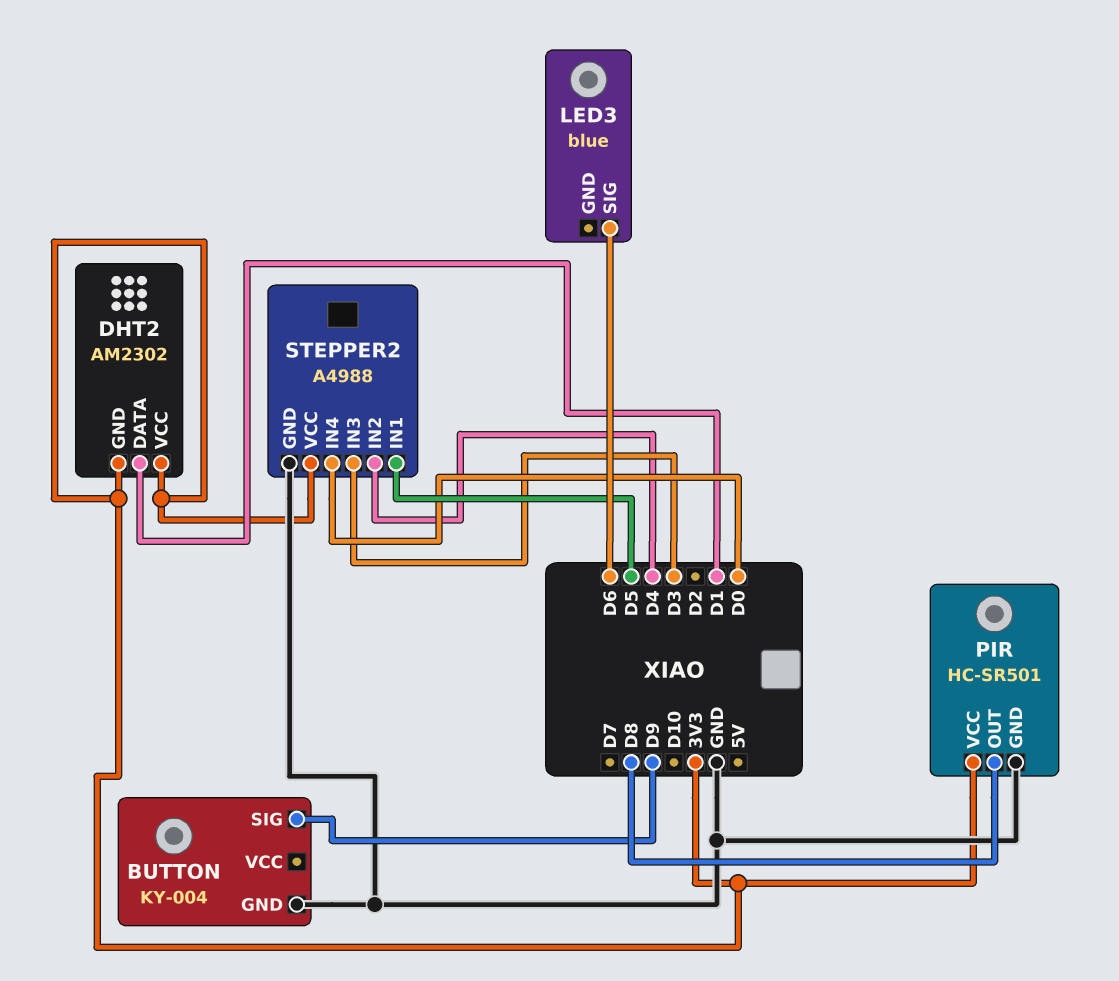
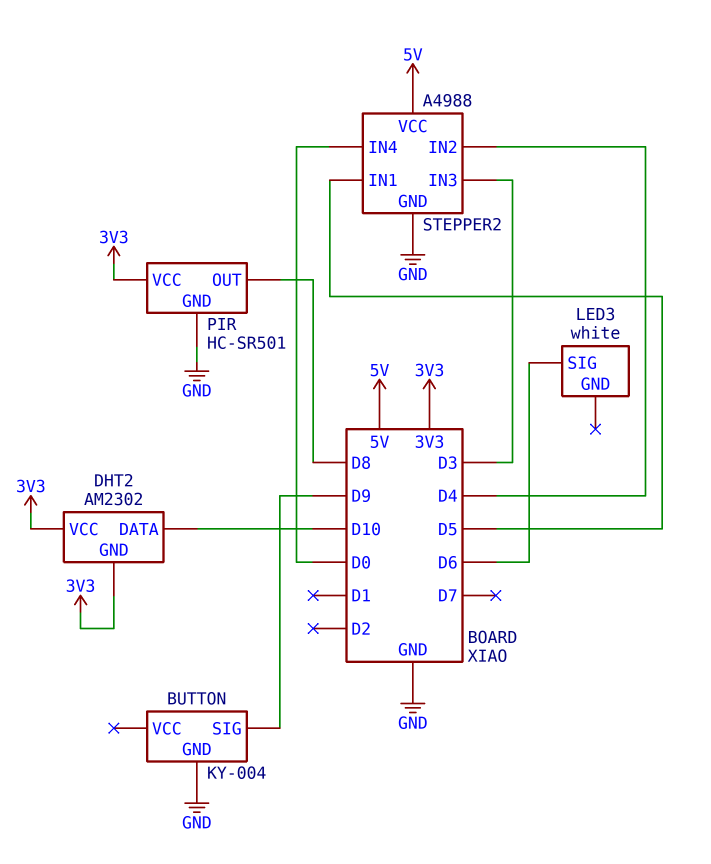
DHT2 pin DATA: D1 -> D10
LED3: blue -> white
STEPPER2 pin VCC: 3V3 -> 5V

